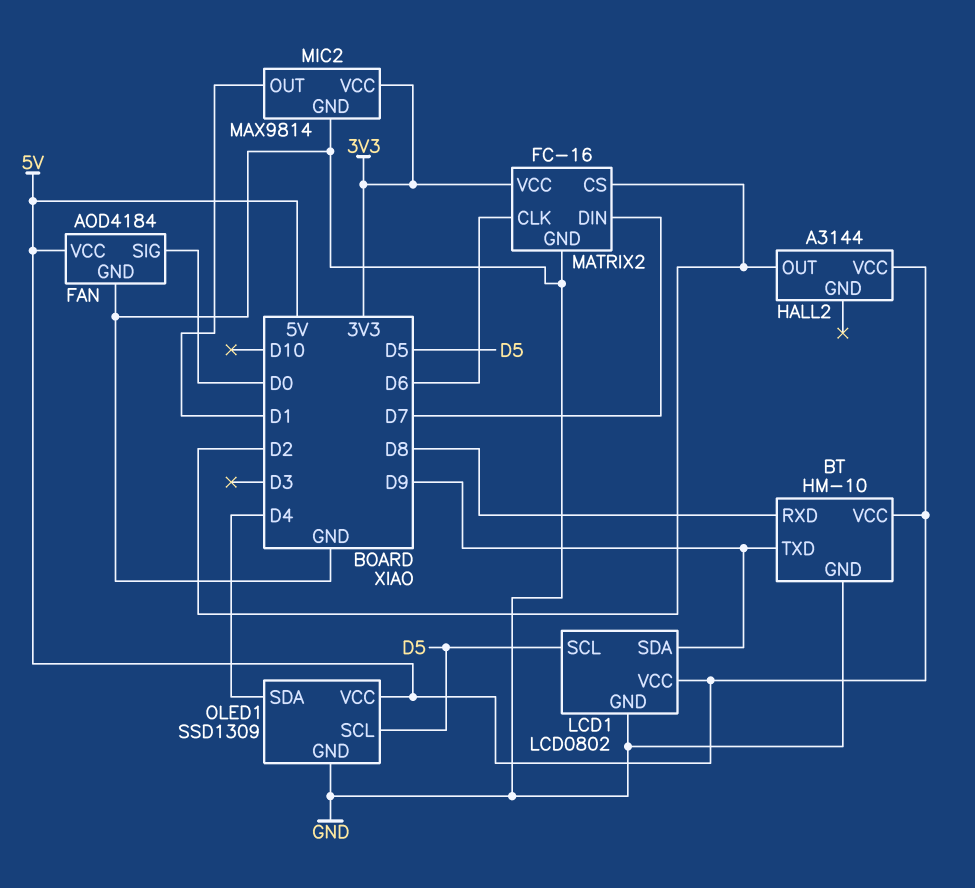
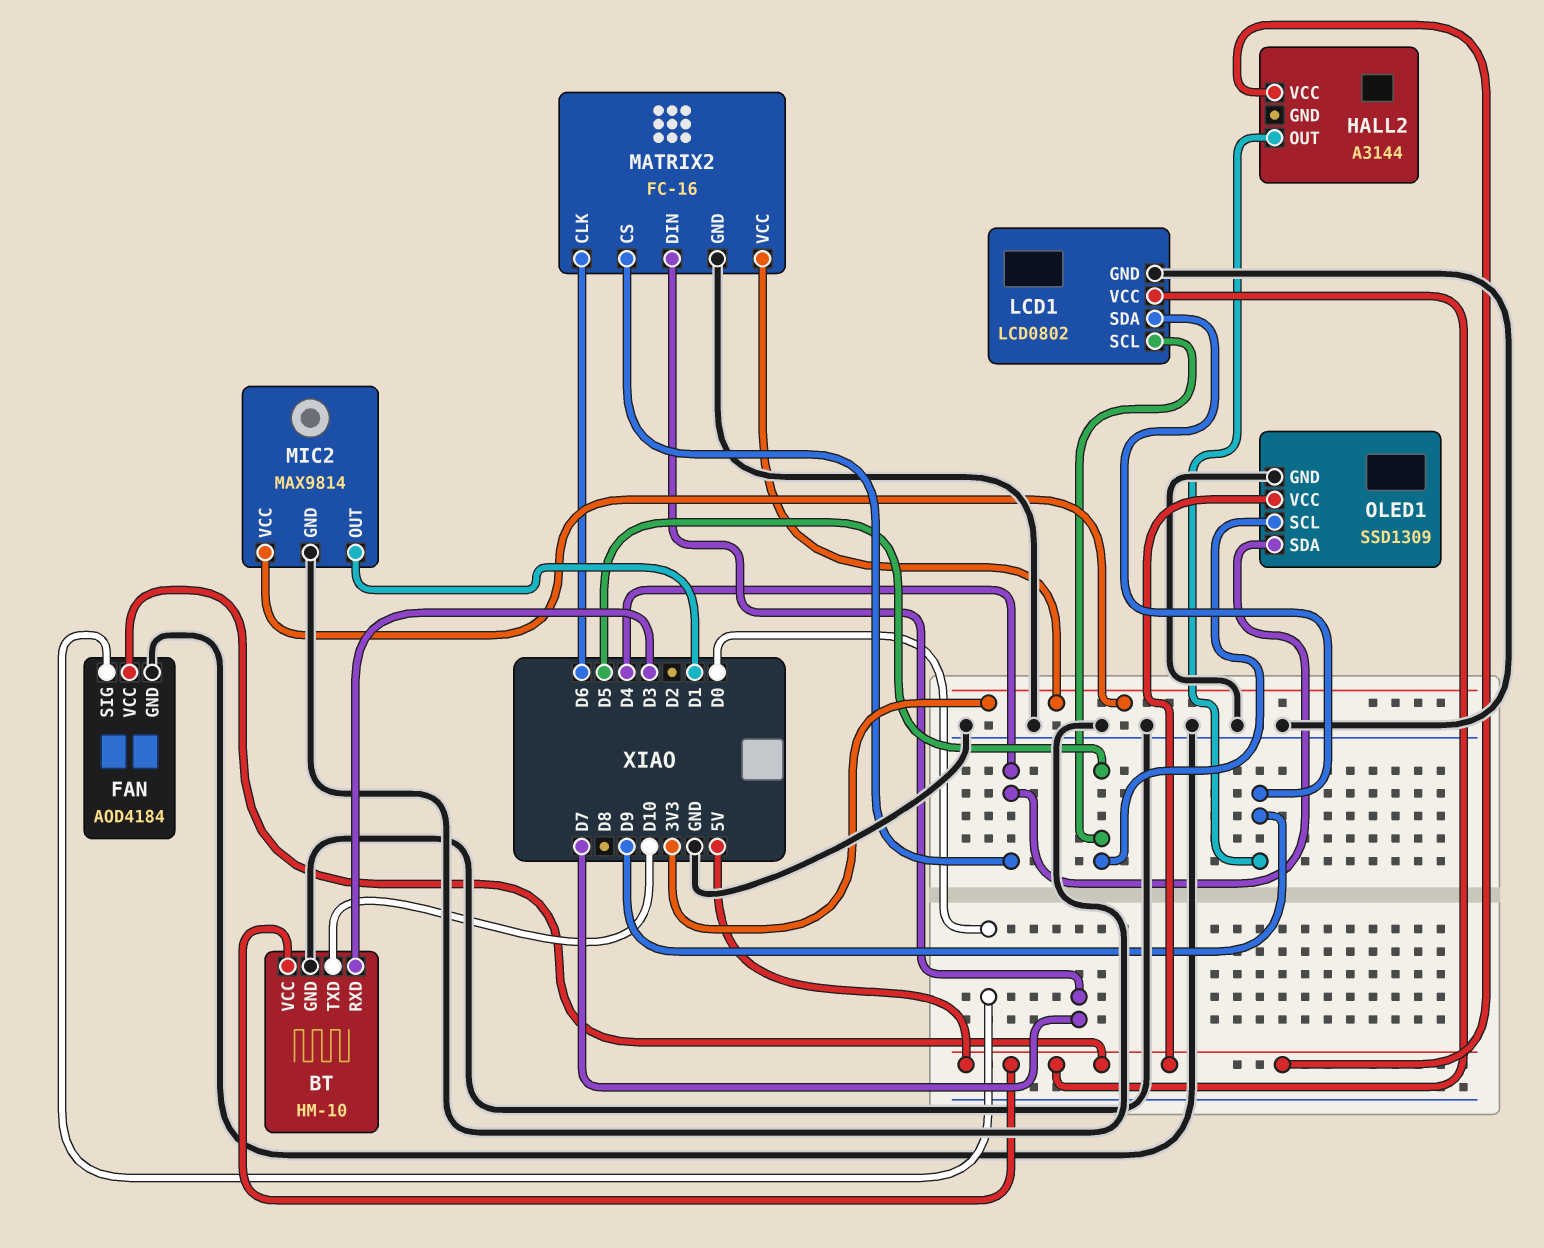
BT pin RXD: D8 -> D3
BT pin TXD: D9 -> D10
HALL2 pin OUT: D2 -> D9
MATRIX2 pin CS: D2 -> D4

